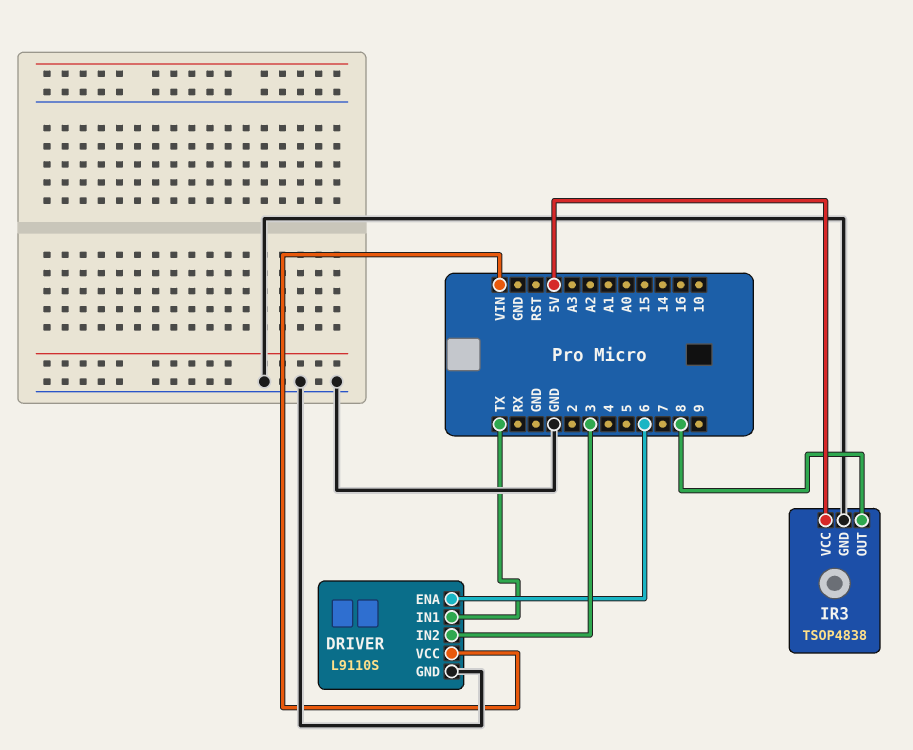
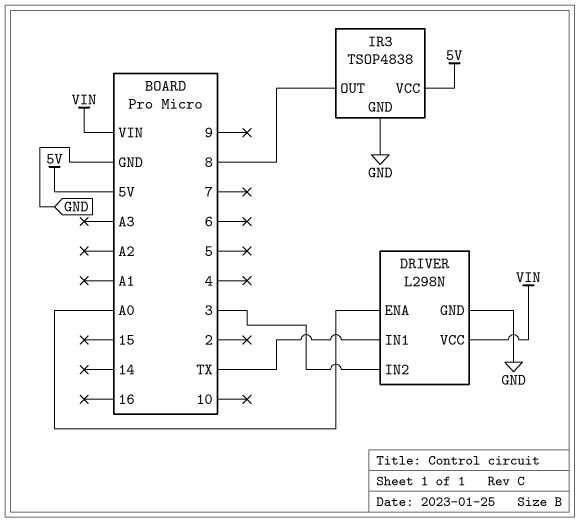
DRIVER: L9110S -> L298N
DRIVER pin ENA: 6 -> A0

